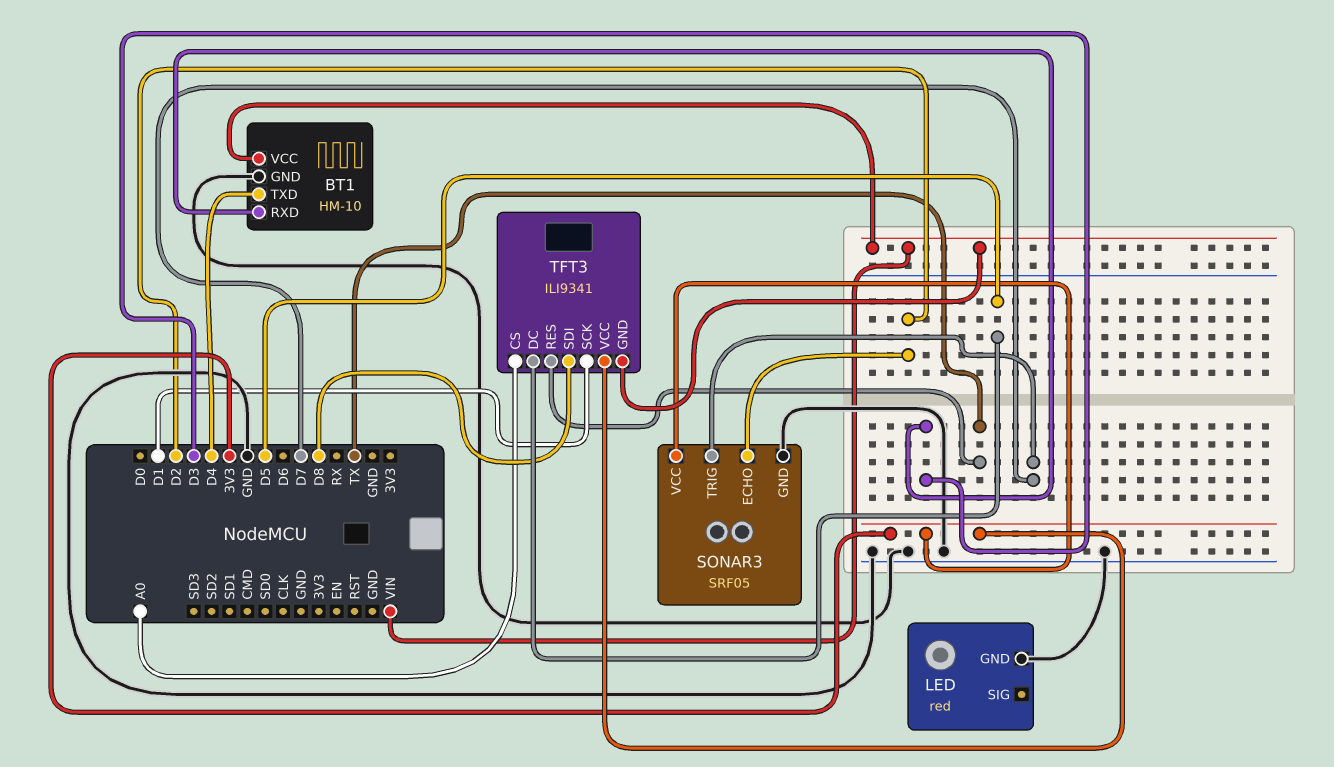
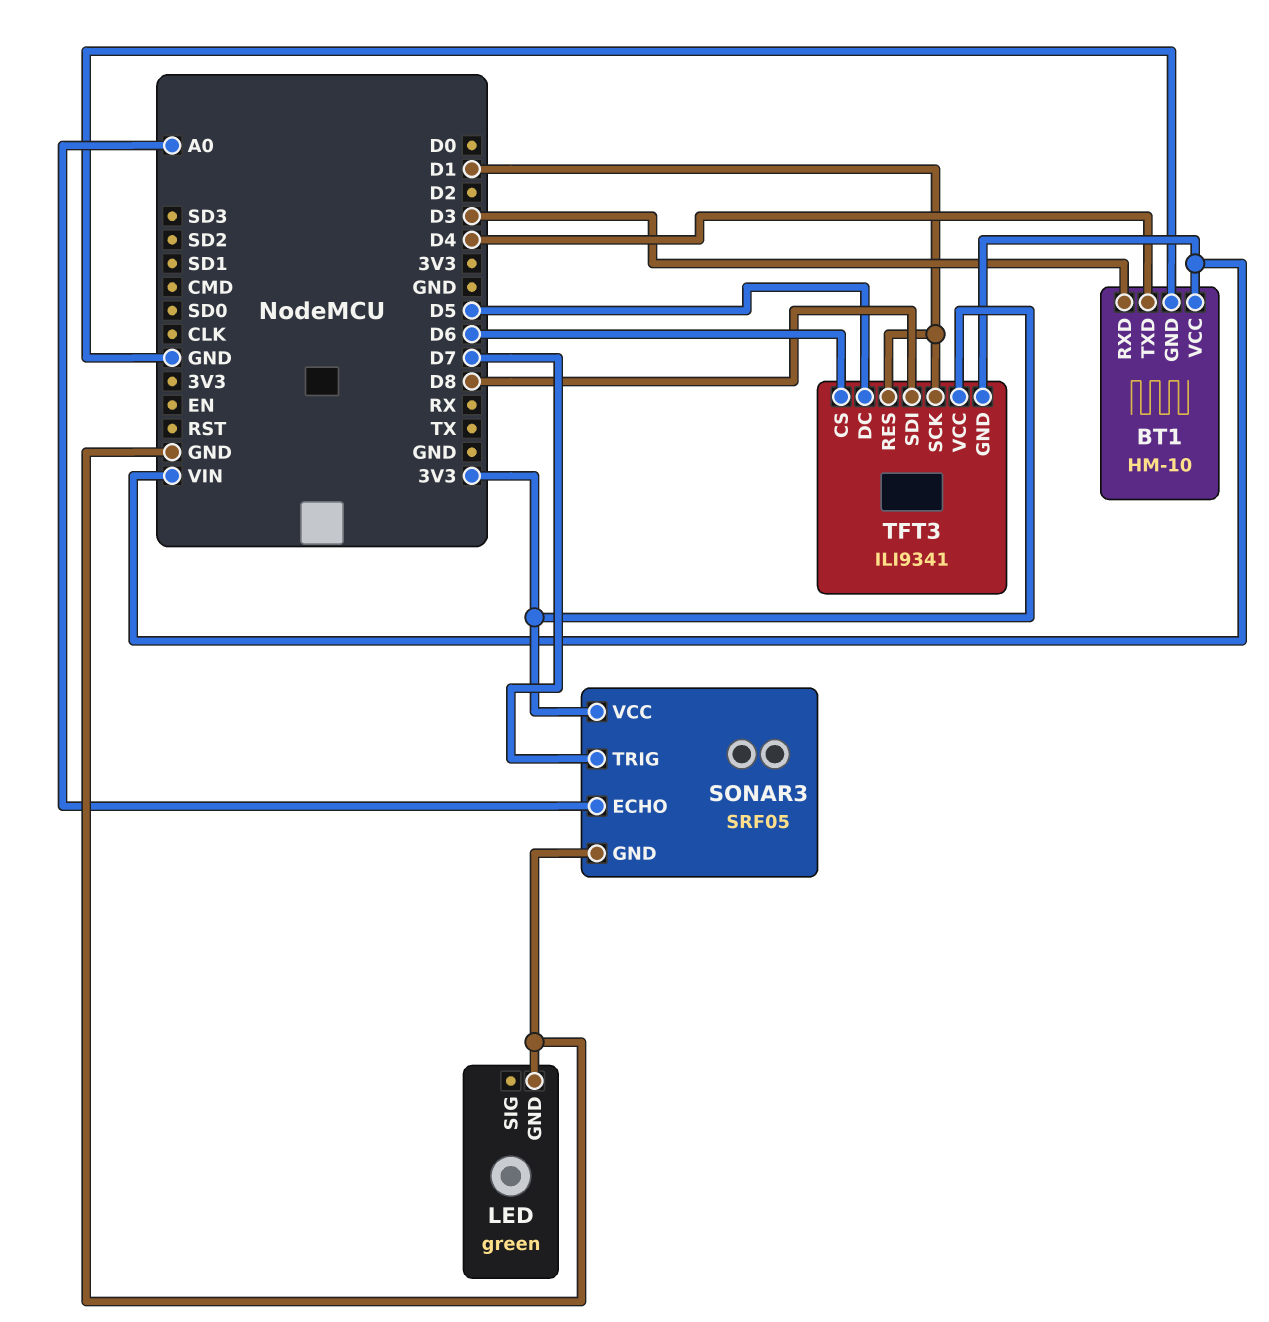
LED: red -> green
SONAR3 pin ECHO: D2 -> A0
TFT3 pin CS: A0 -> D6
TFT3 pin RES: TX -> D1

